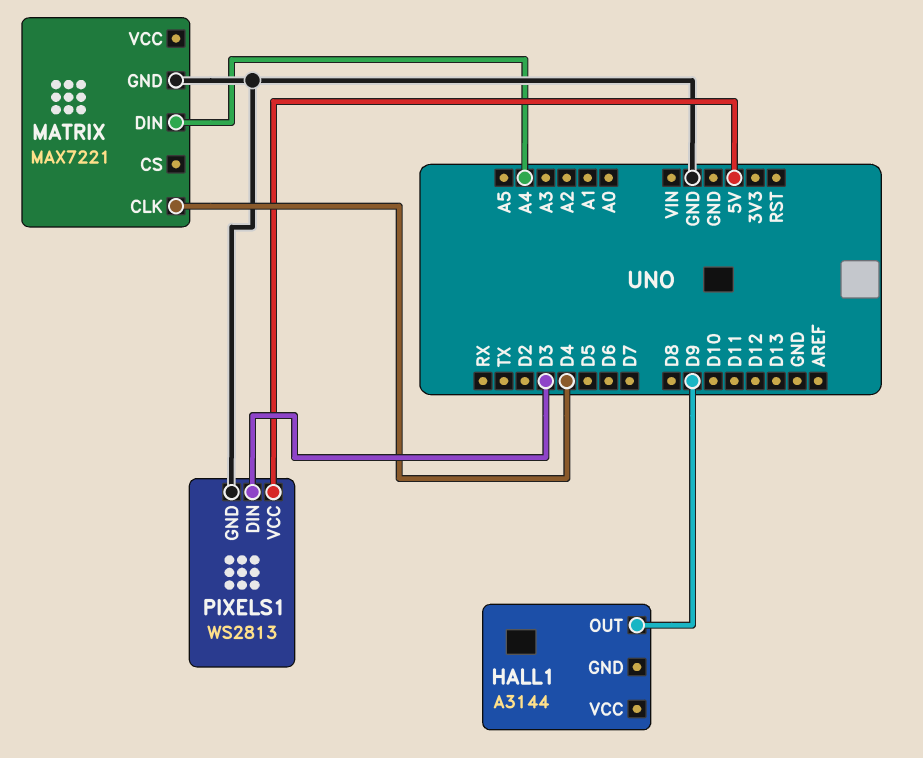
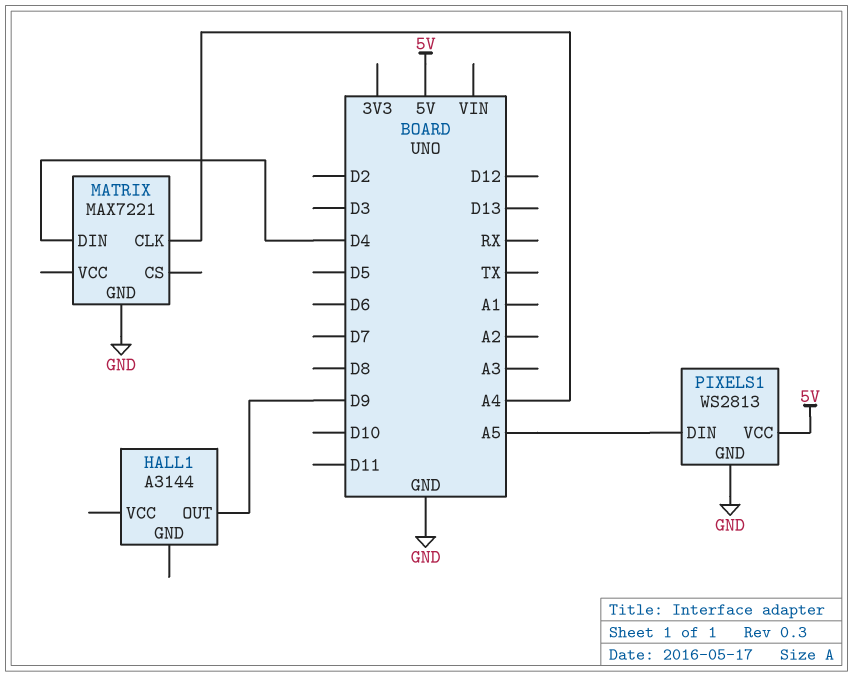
MATRIX pin CLK: D4 -> A4
MATRIX pin DIN: A4 -> D4
PIXELS1 pin DIN: D3 -> A5

